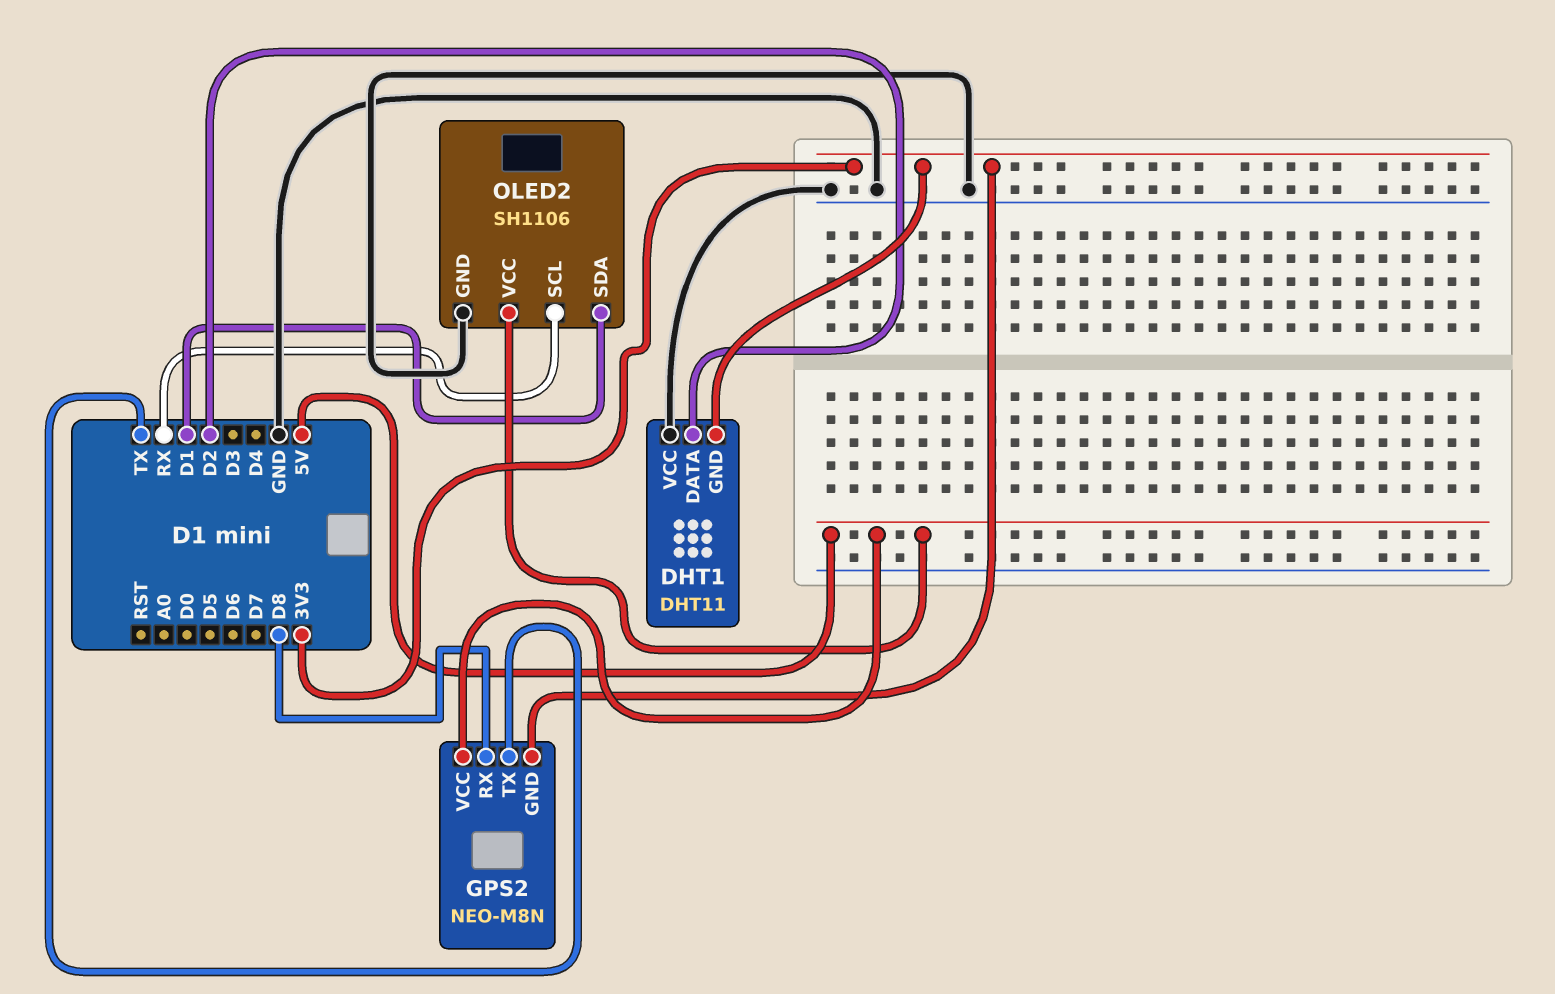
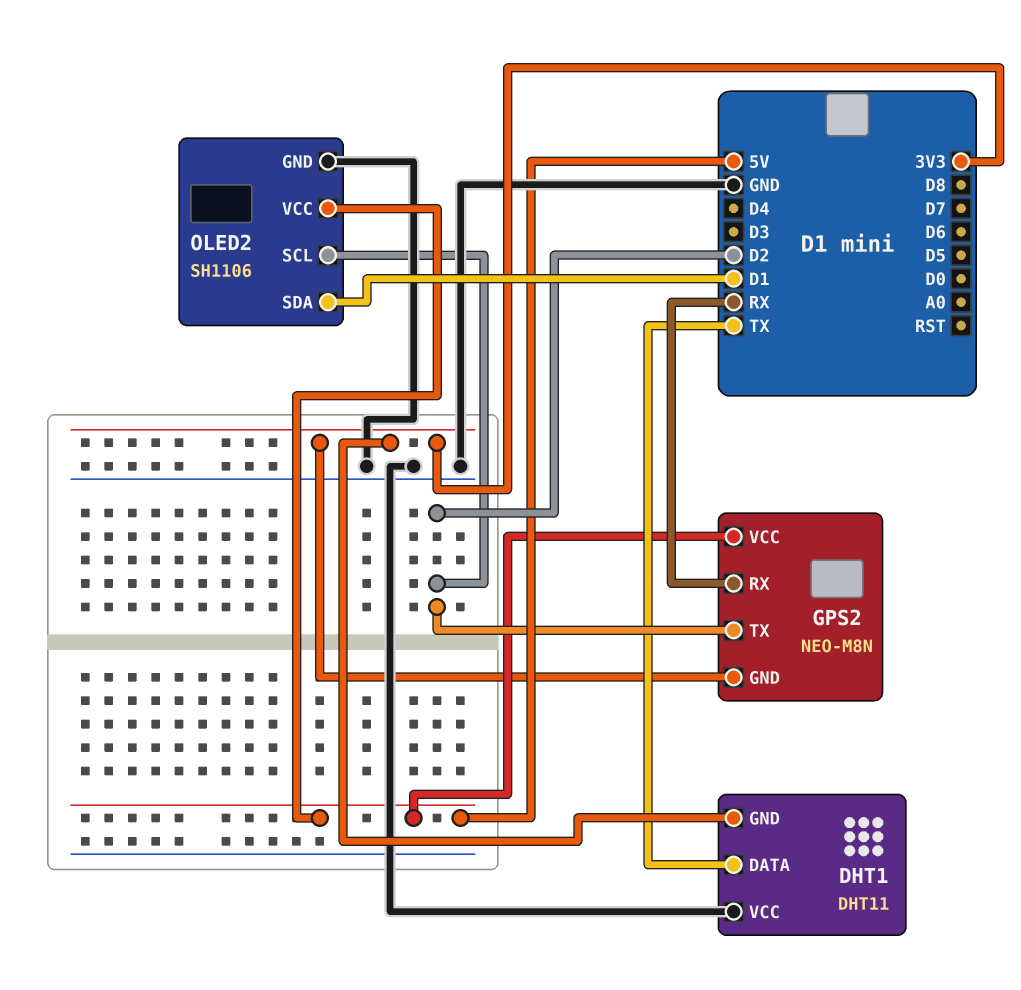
DHT1 pin DATA: D2 -> TX
GPS2 pin RX: D8 -> RX
GPS2 pin TX: TX -> D2
OLED2 pin SCL: RX -> D2

